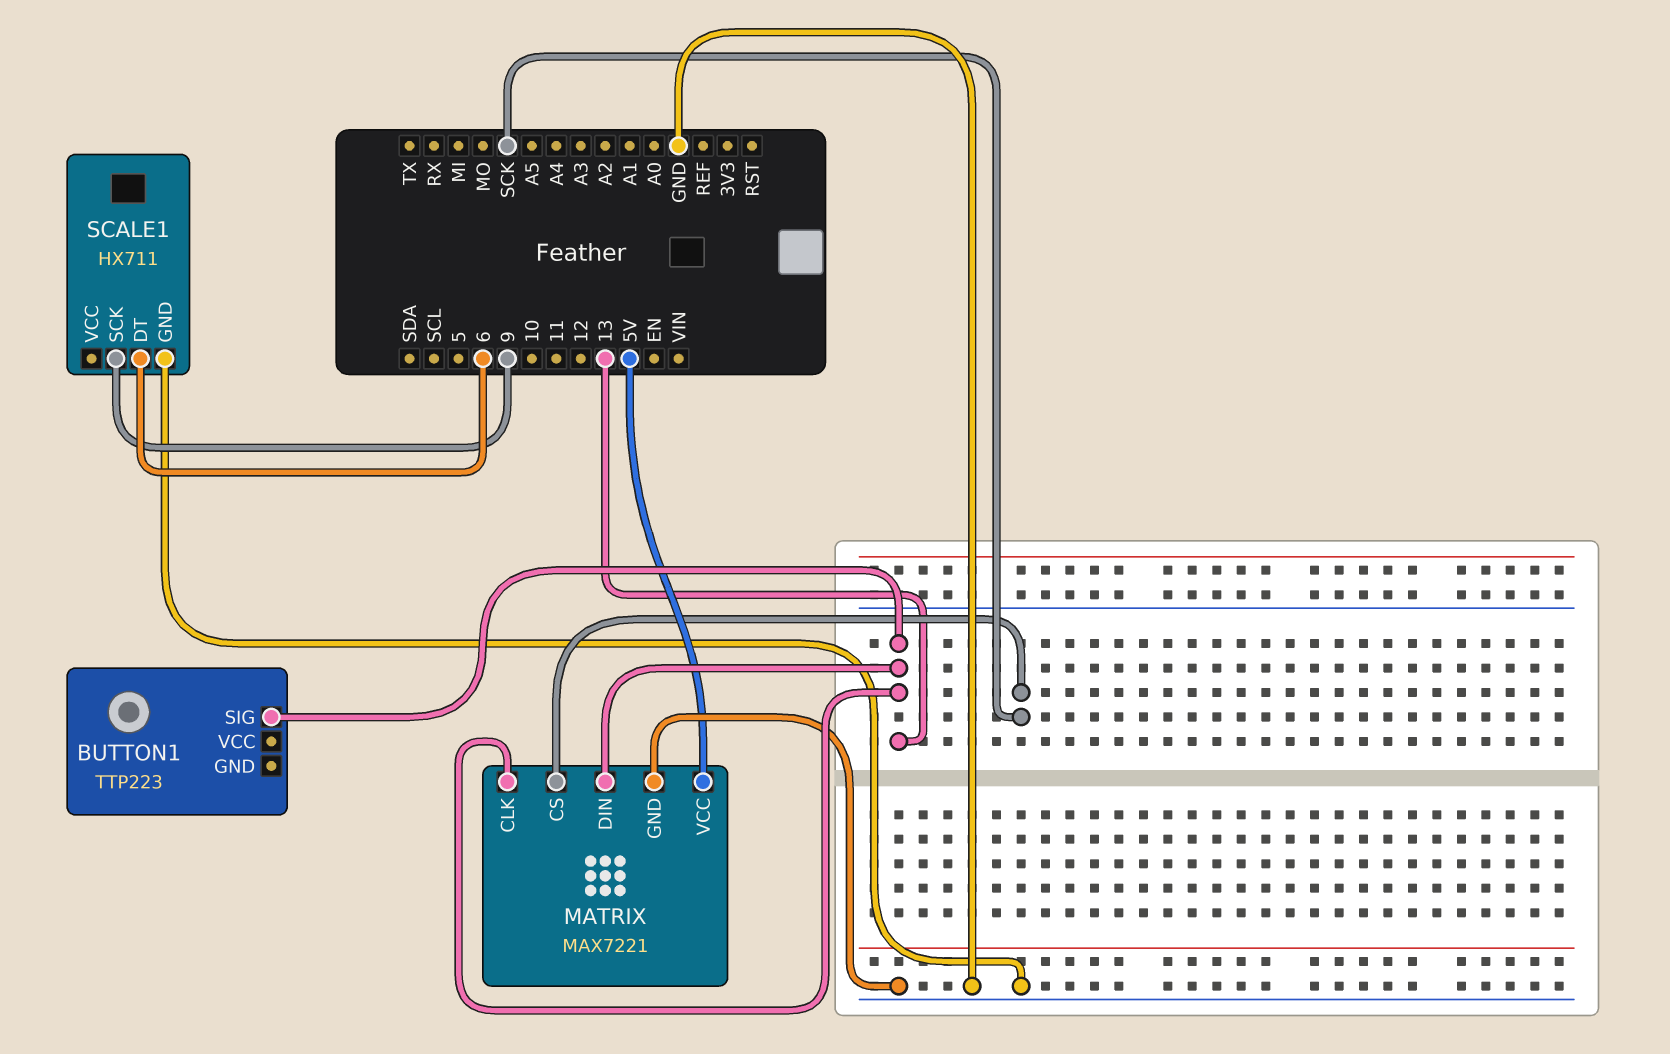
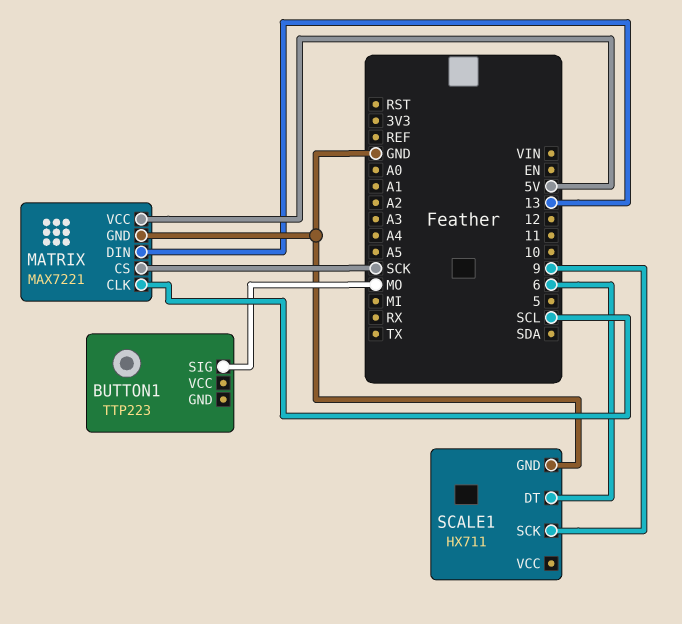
BUTTON1 pin SIG: 13 -> MO
MATRIX pin CLK: 13 -> SCL

